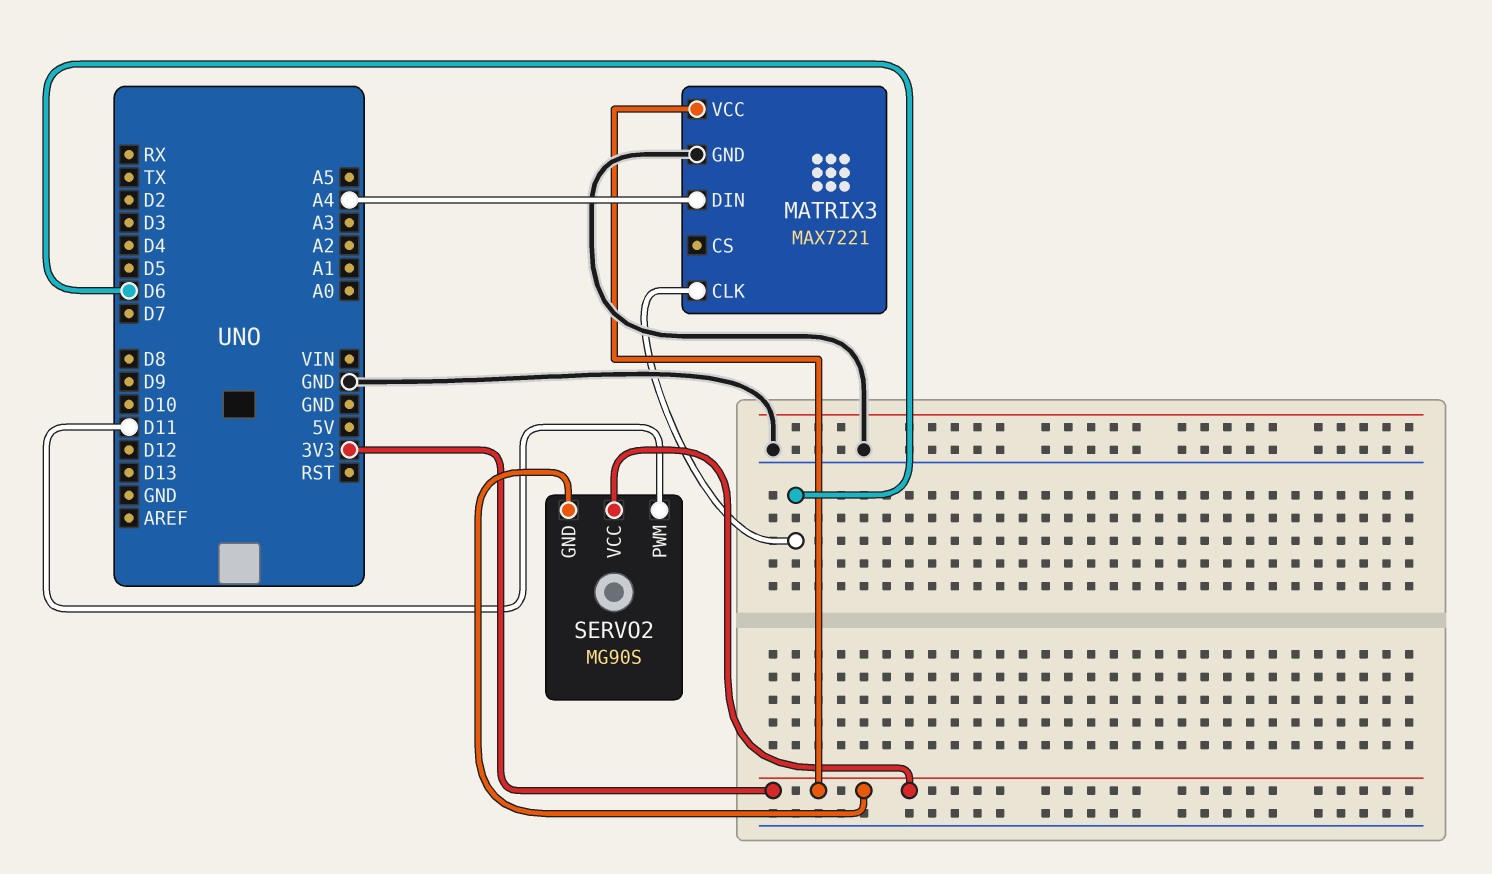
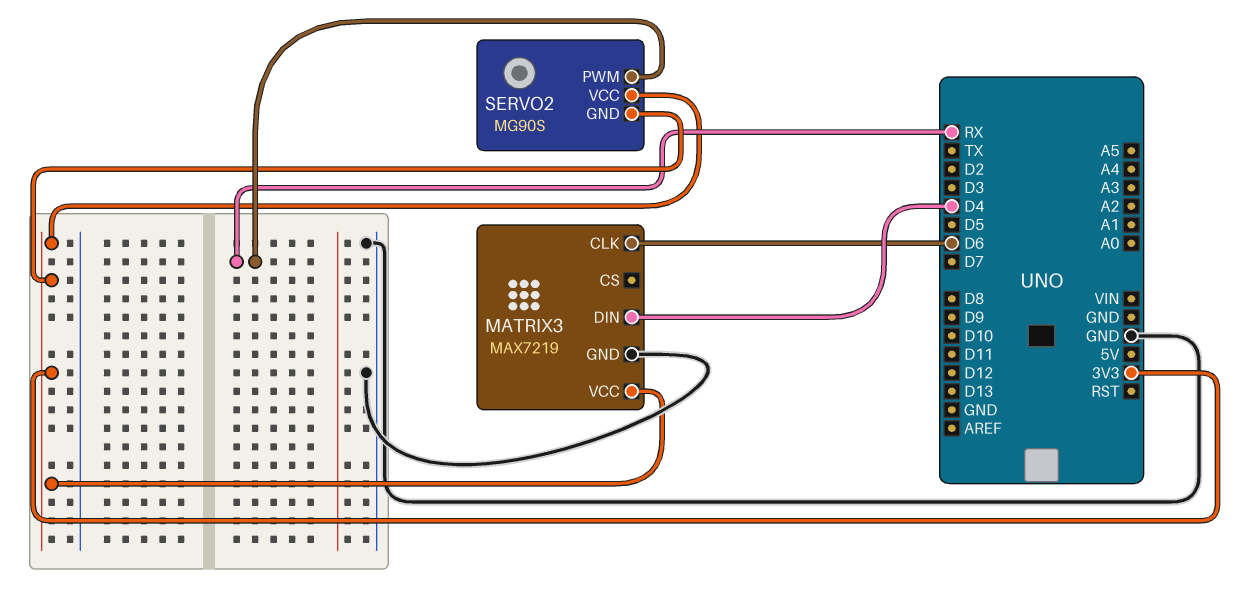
MATRIX3: MAX7221 -> MAX7219
MATRIX3 pin DIN: A4 -> D4
SERVO2 pin PWM: D11 -> RX

